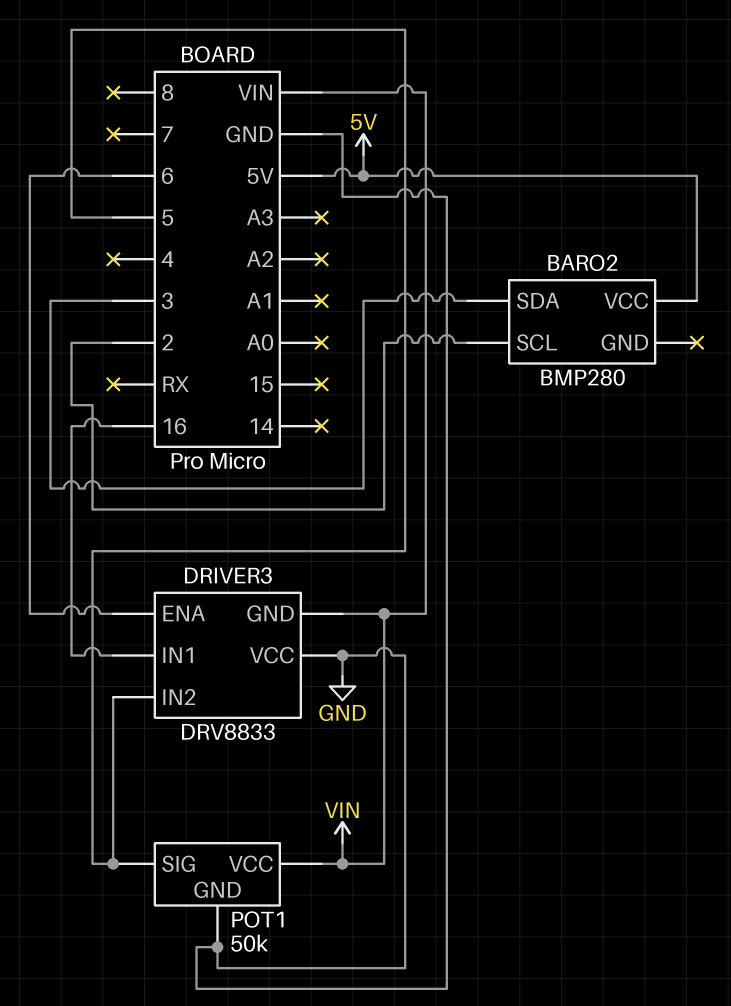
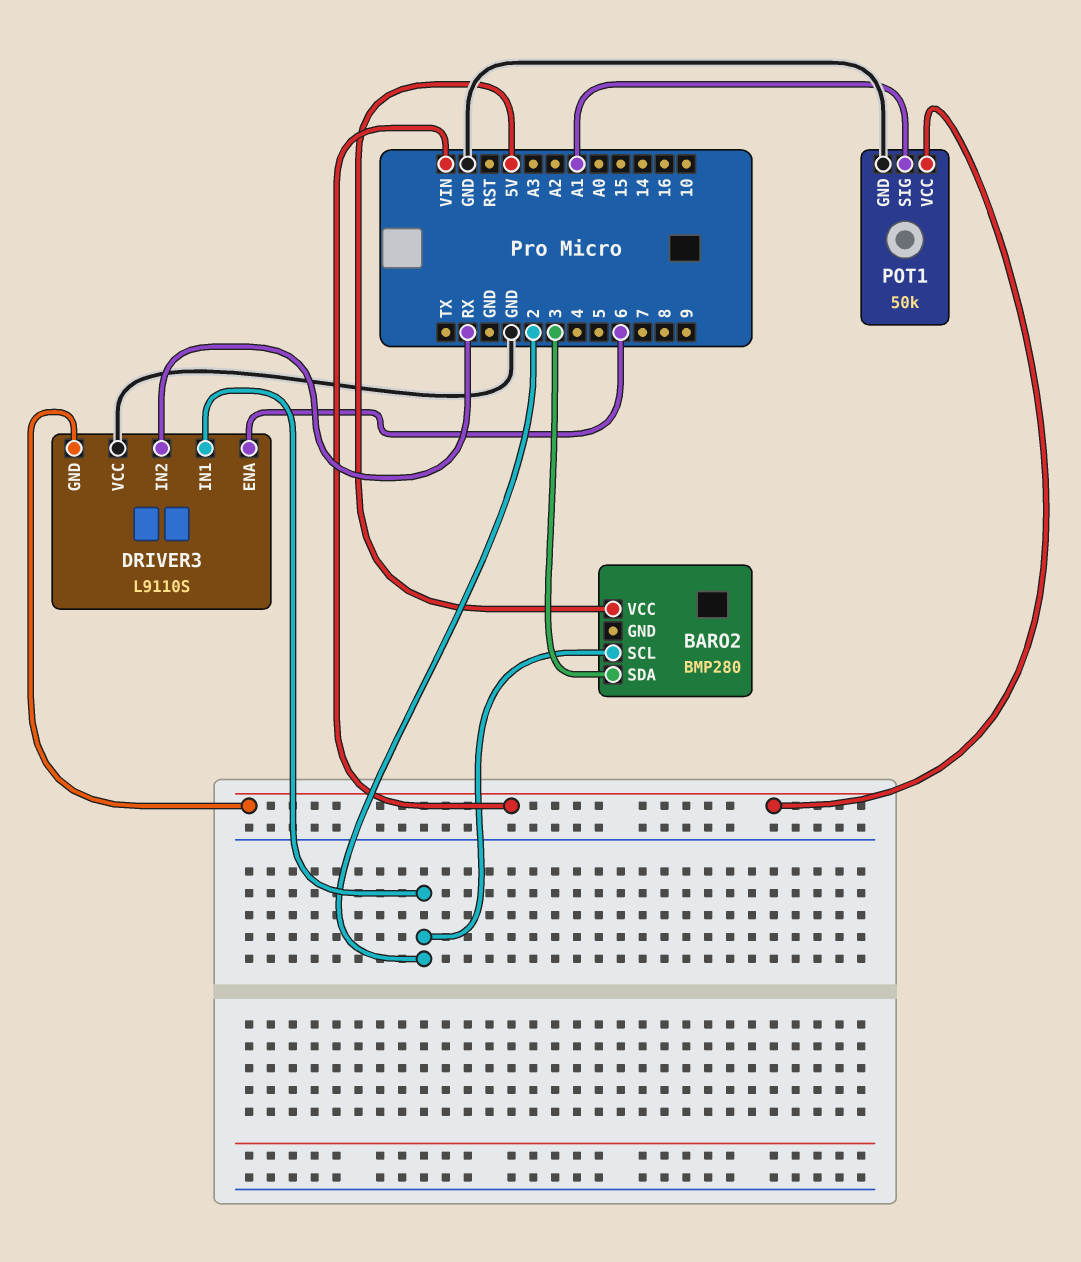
DRIVER3: DRV8833 -> L9110S
DRIVER3 pin IN1: 16 -> 2
DRIVER3 pin IN2: 5 -> RX
POT1 pin SIG: 5 -> A1

